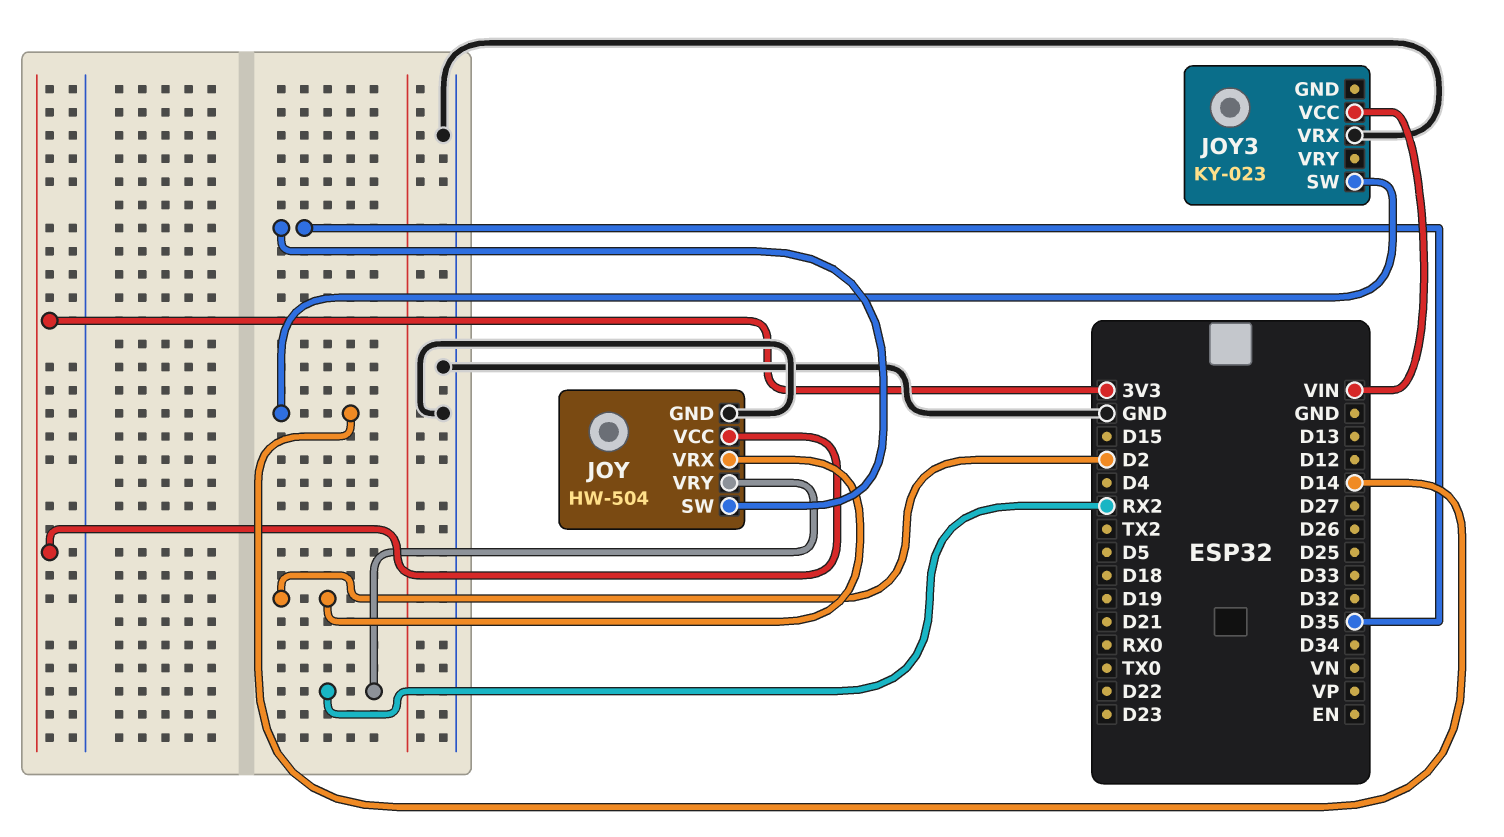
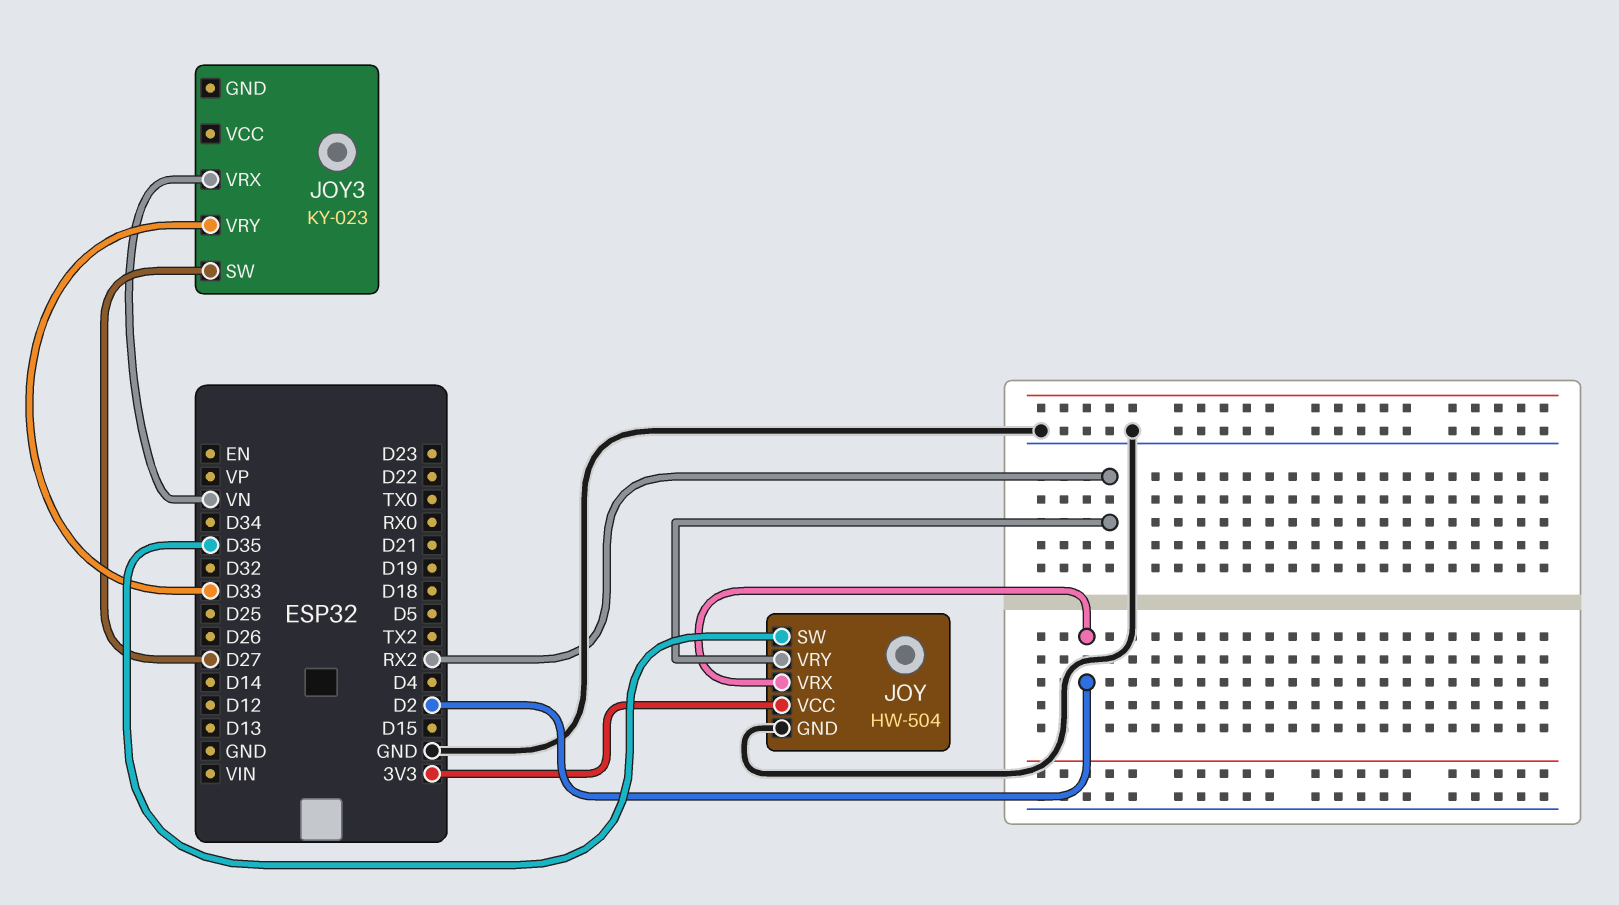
JOY3 pin SW: D14 -> D27
JOY3 pin VCC: VIN -> none
JOY3 pin VRX: GND -> VN
JOY3 pin VRY: none -> D33

